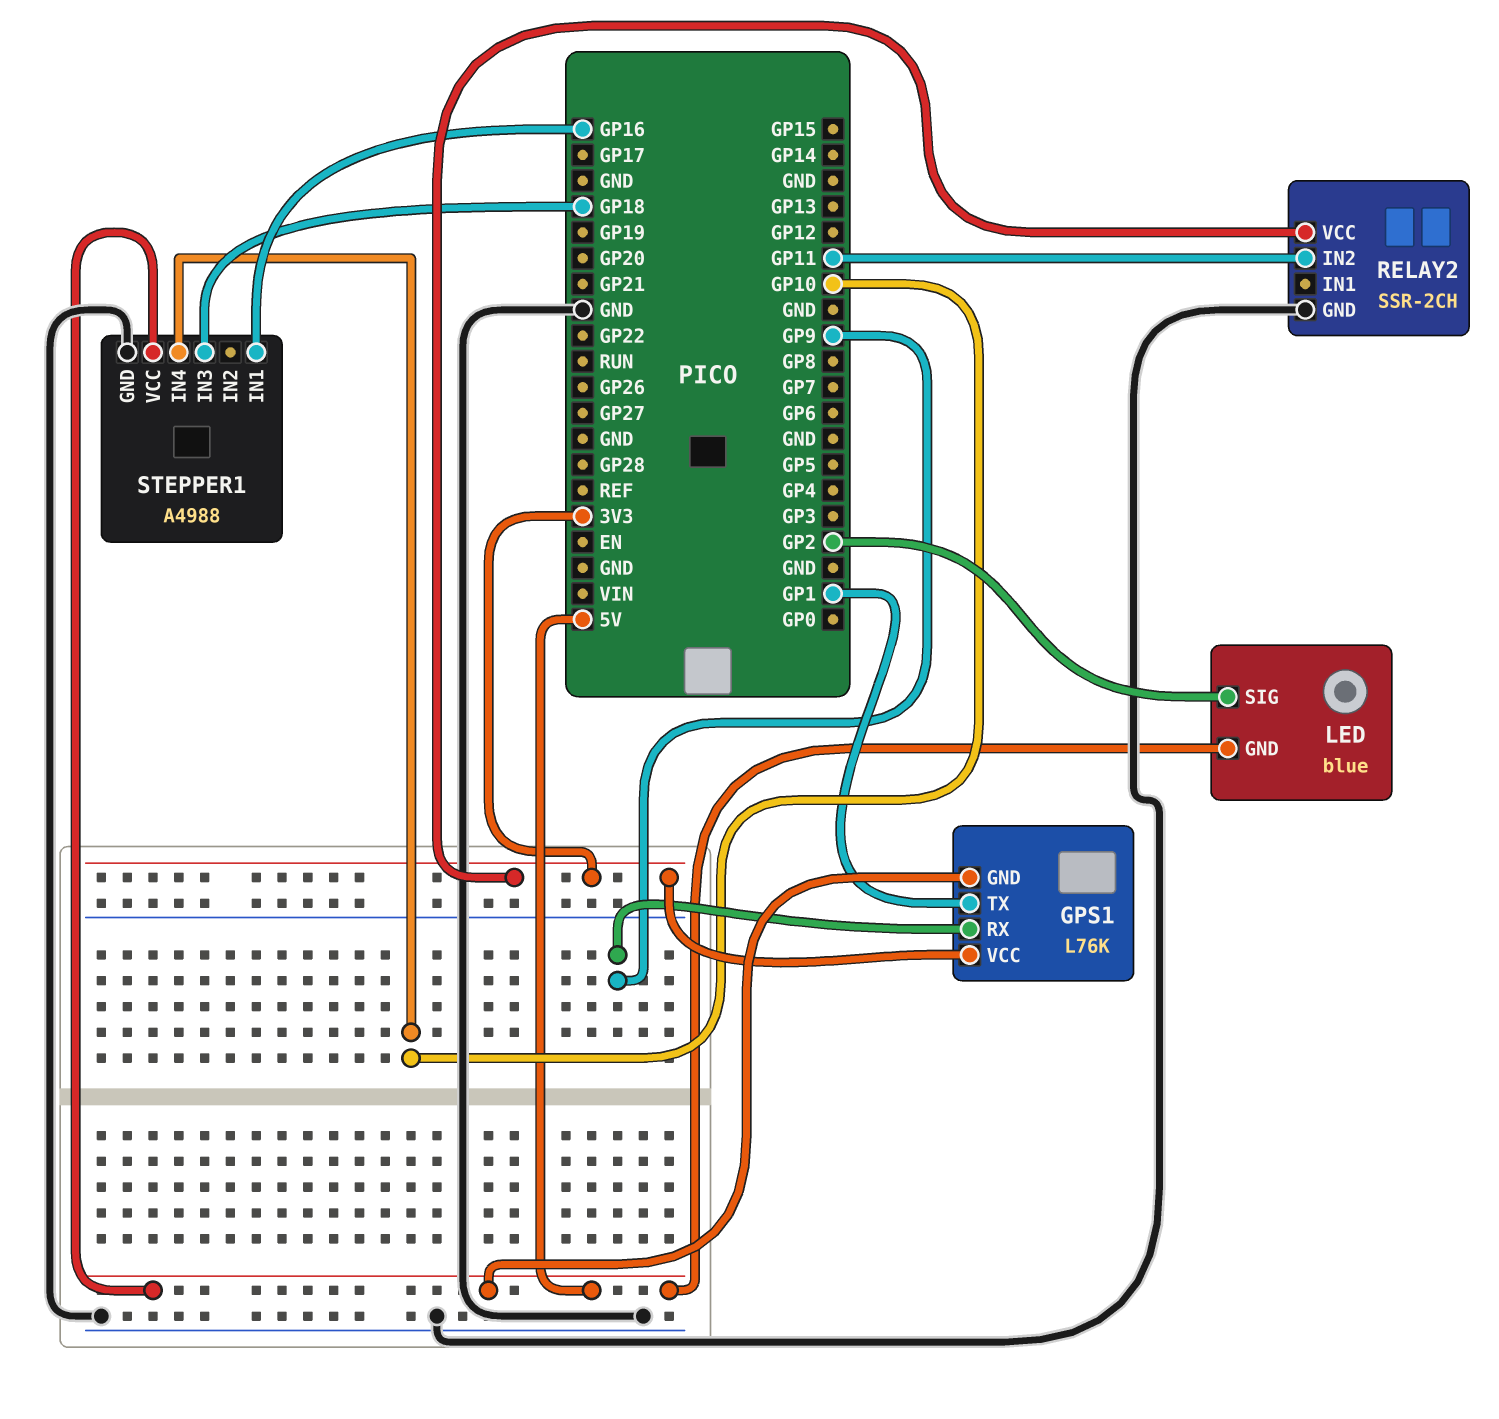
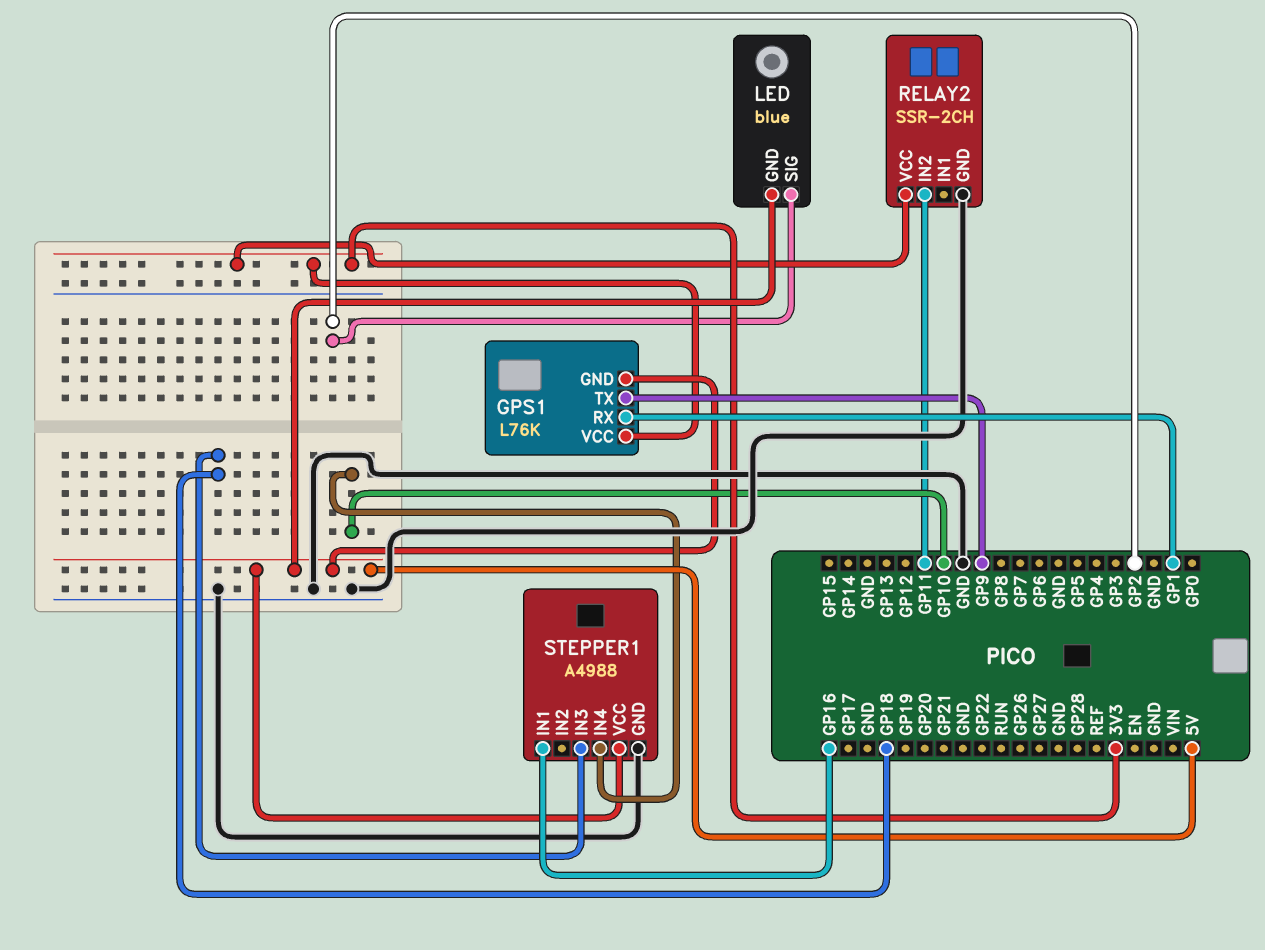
GPS1 pin RX: GP9 -> GP1
GPS1 pin TX: GP1 -> GP9

